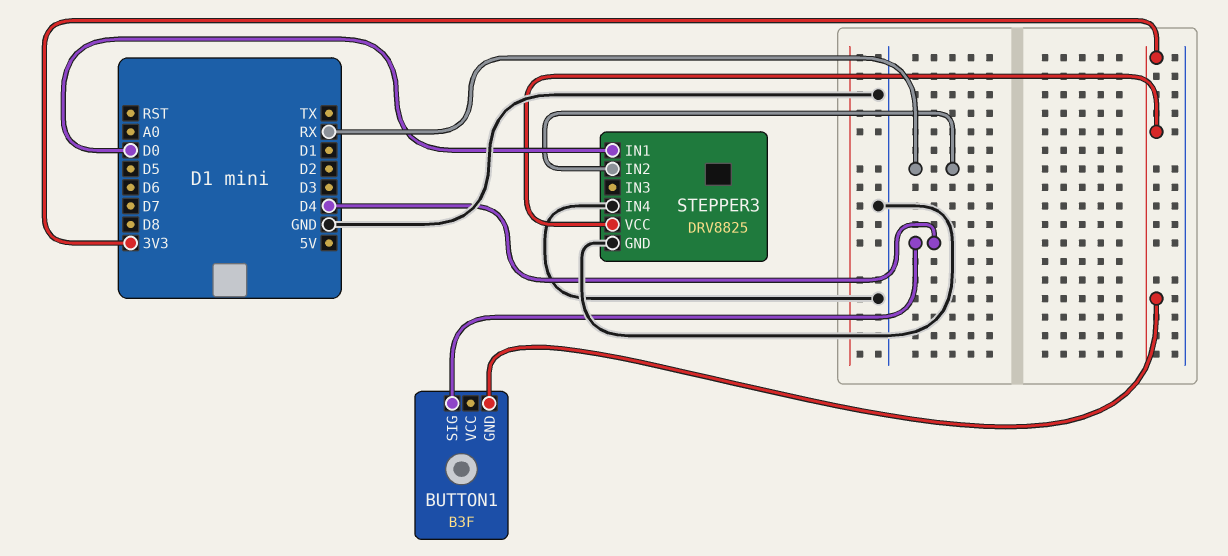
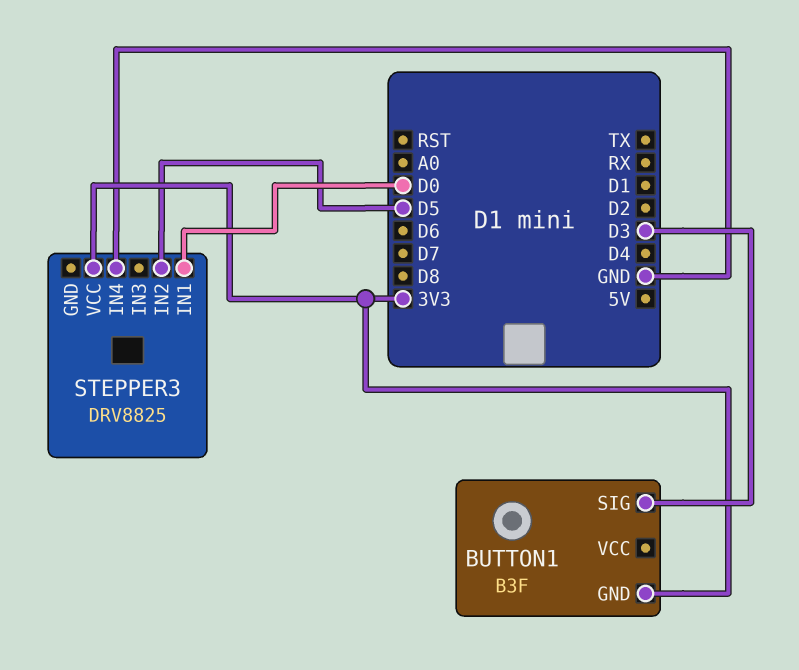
BUTTON1 pin SIG: D4 -> D3
STEPPER3 pin GND: GND -> none
STEPPER3 pin IN2: RX -> D5

